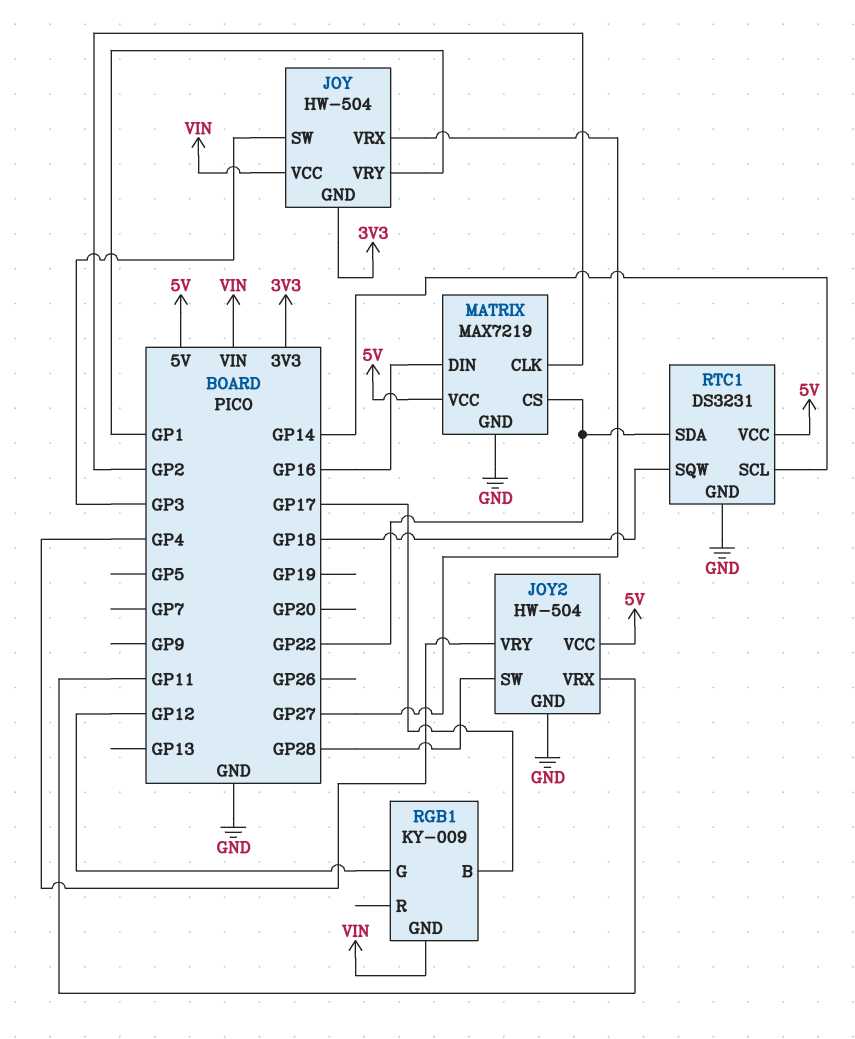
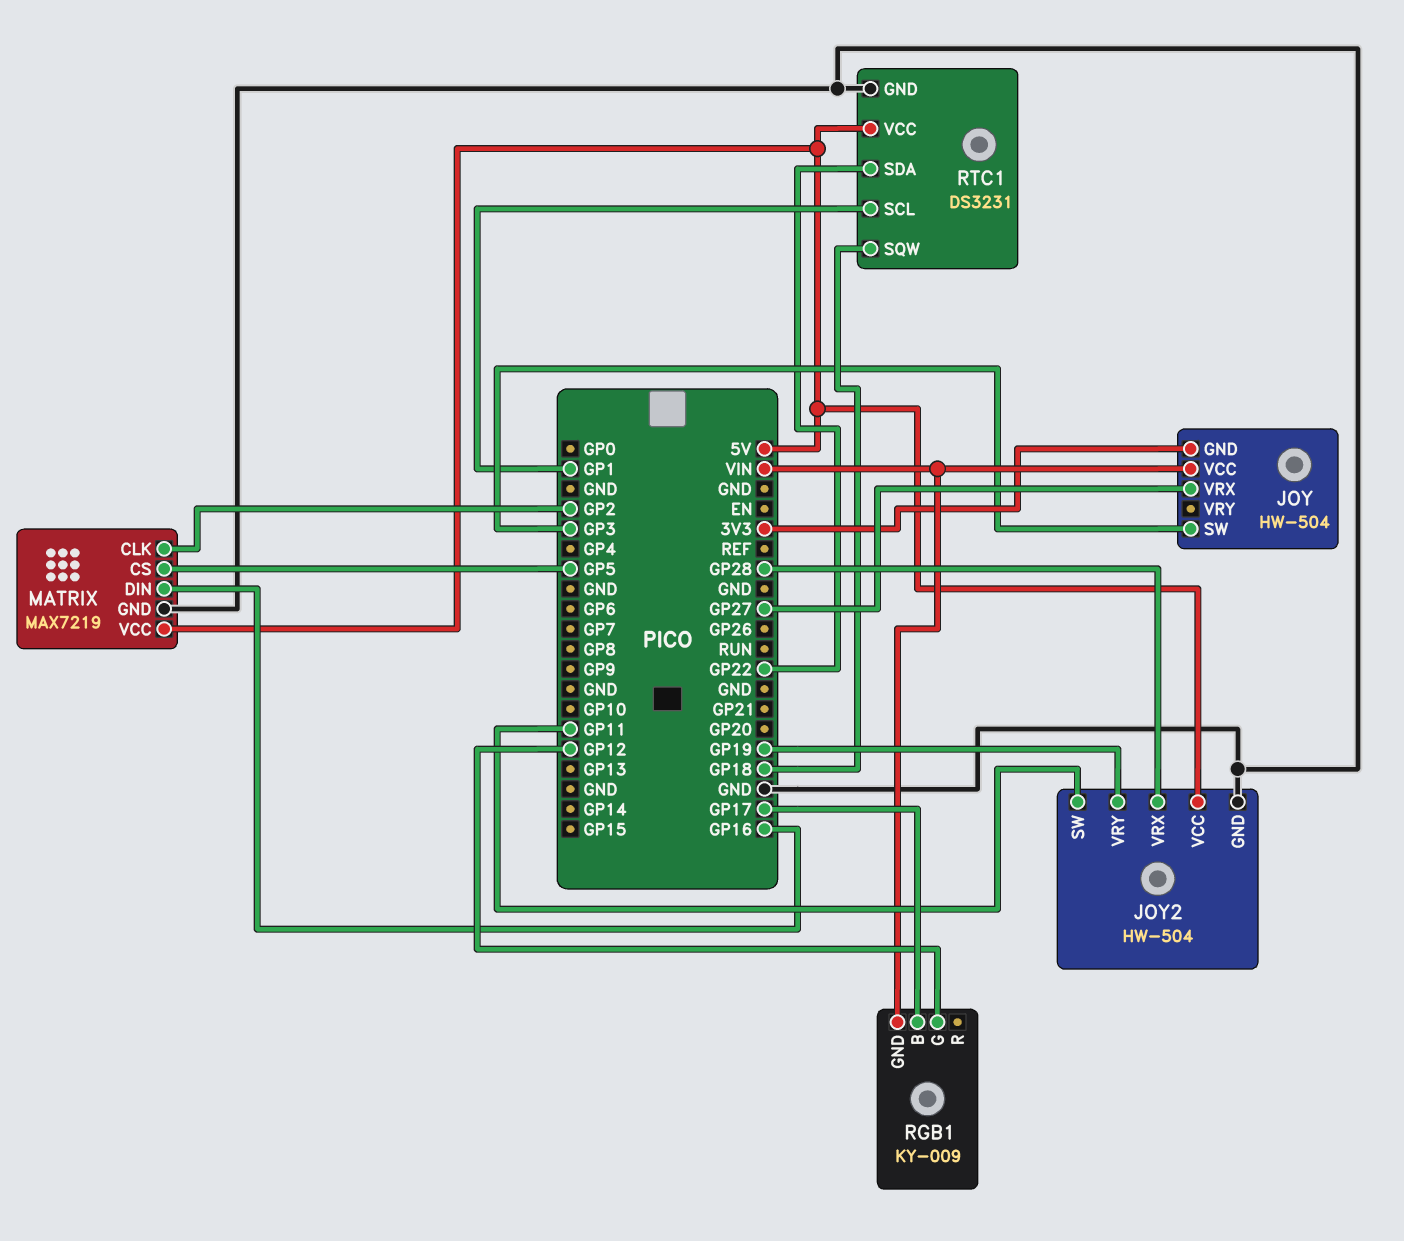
JOY pin VRY: GP1 -> none
JOY2 pin SW: GP28 -> GP11
JOY2 pin VRX: GP11 -> GP28
JOY2 pin VRY: GP4 -> GP19
MATRIX pin CS: GP22 -> GP5
RTC1 pin SCL: GP14 -> GP1

